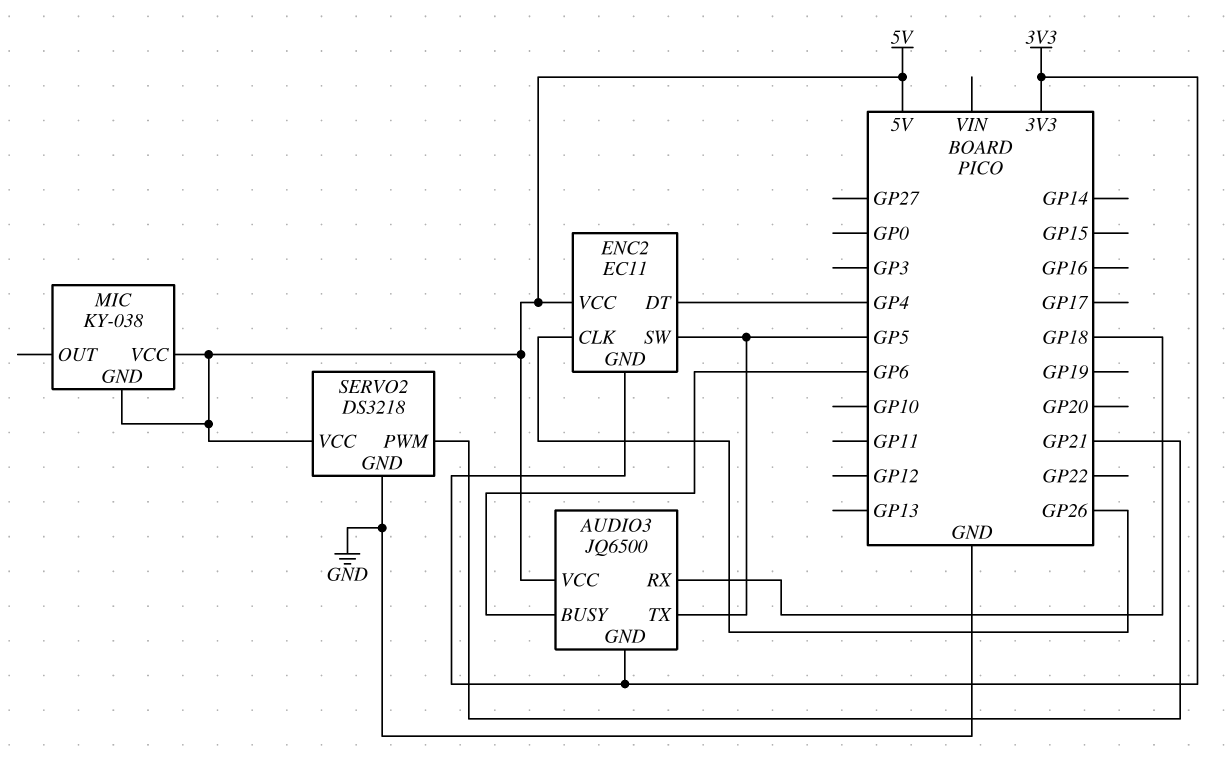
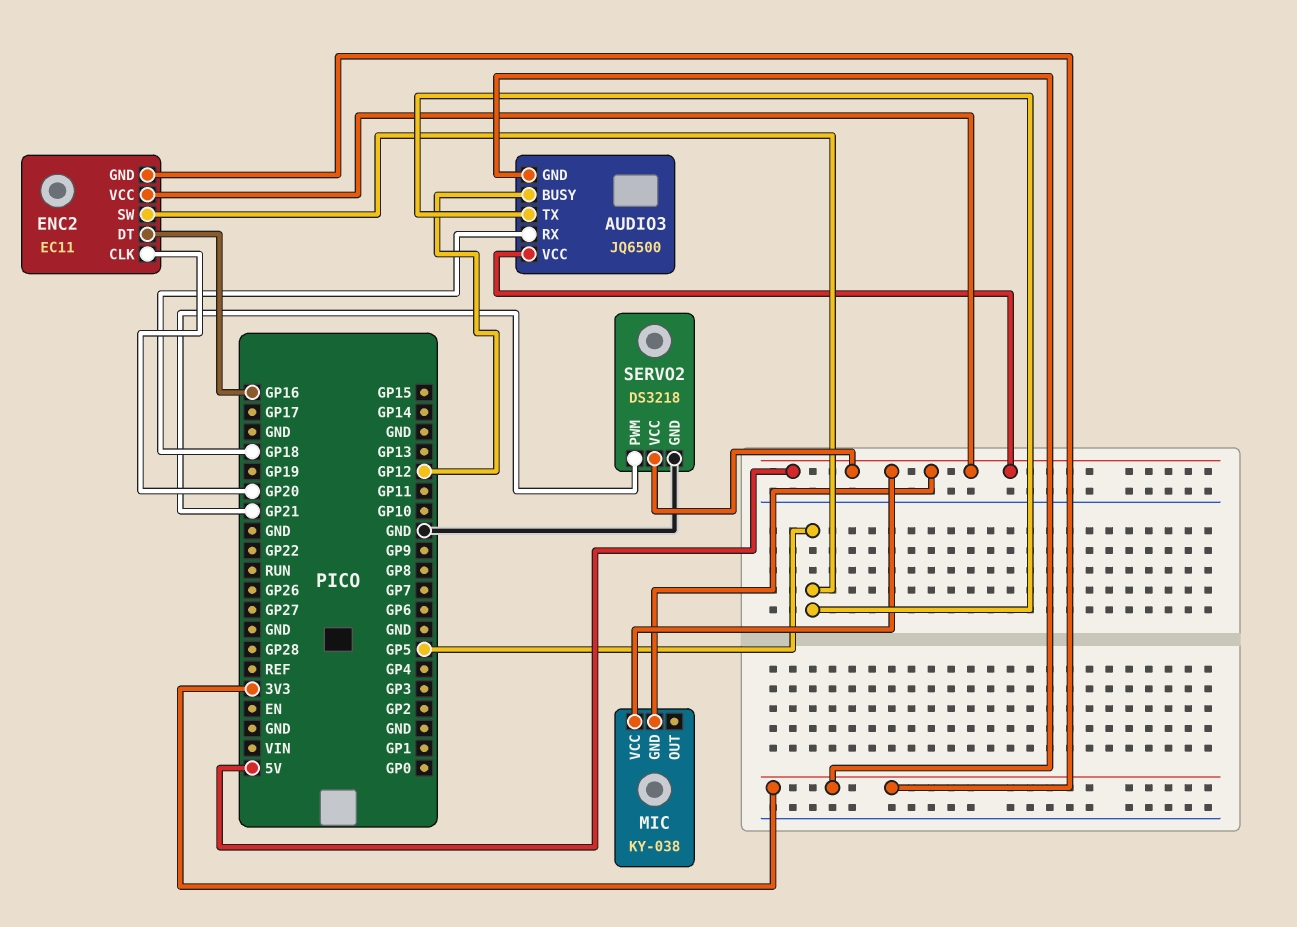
AUDIO3 pin BUSY: GP6 -> GP12
ENC2 pin CLK: GP26 -> GP20
ENC2 pin DT: GP4 -> GP16

